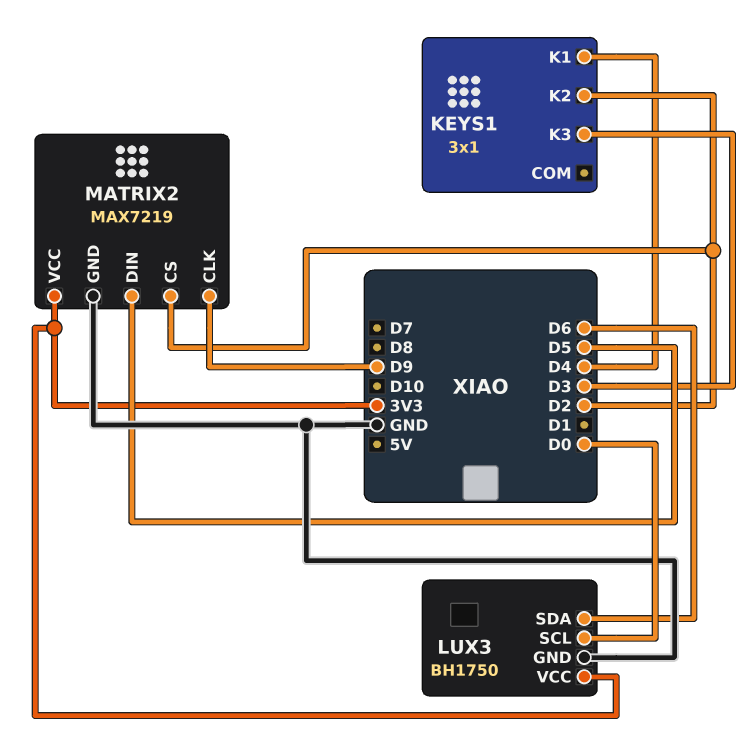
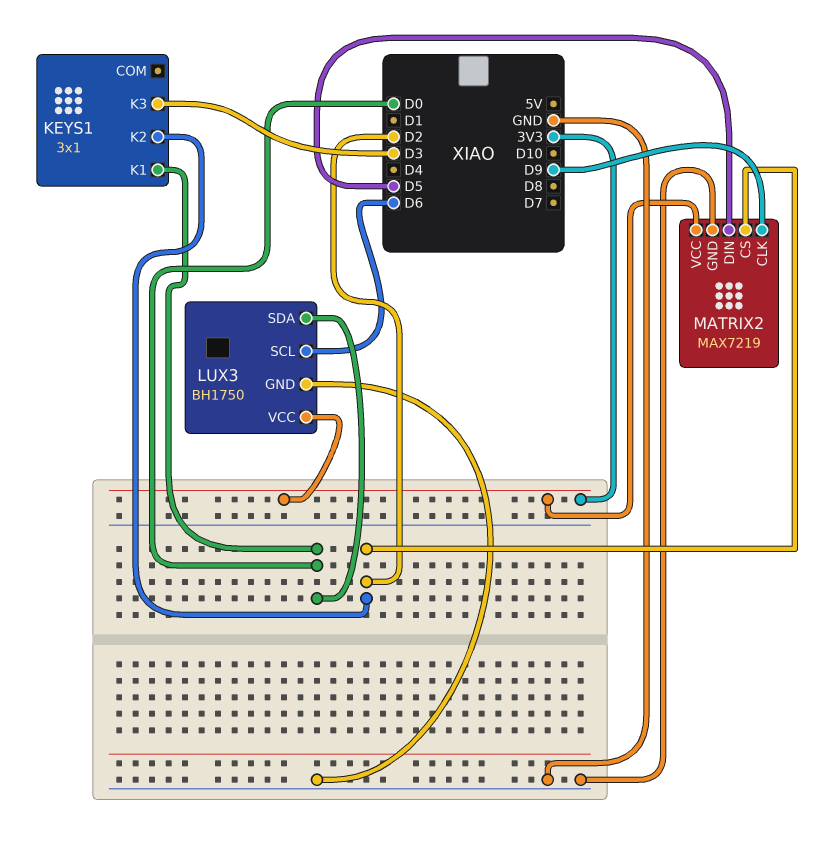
KEYS1 pin K1: D4 -> D0
LUX3 pin SCL: D0 -> D6
LUX3 pin SDA: D6 -> D0

